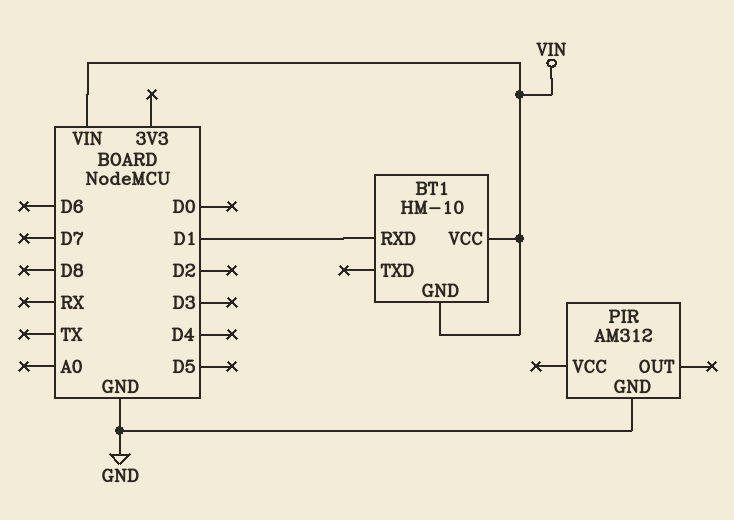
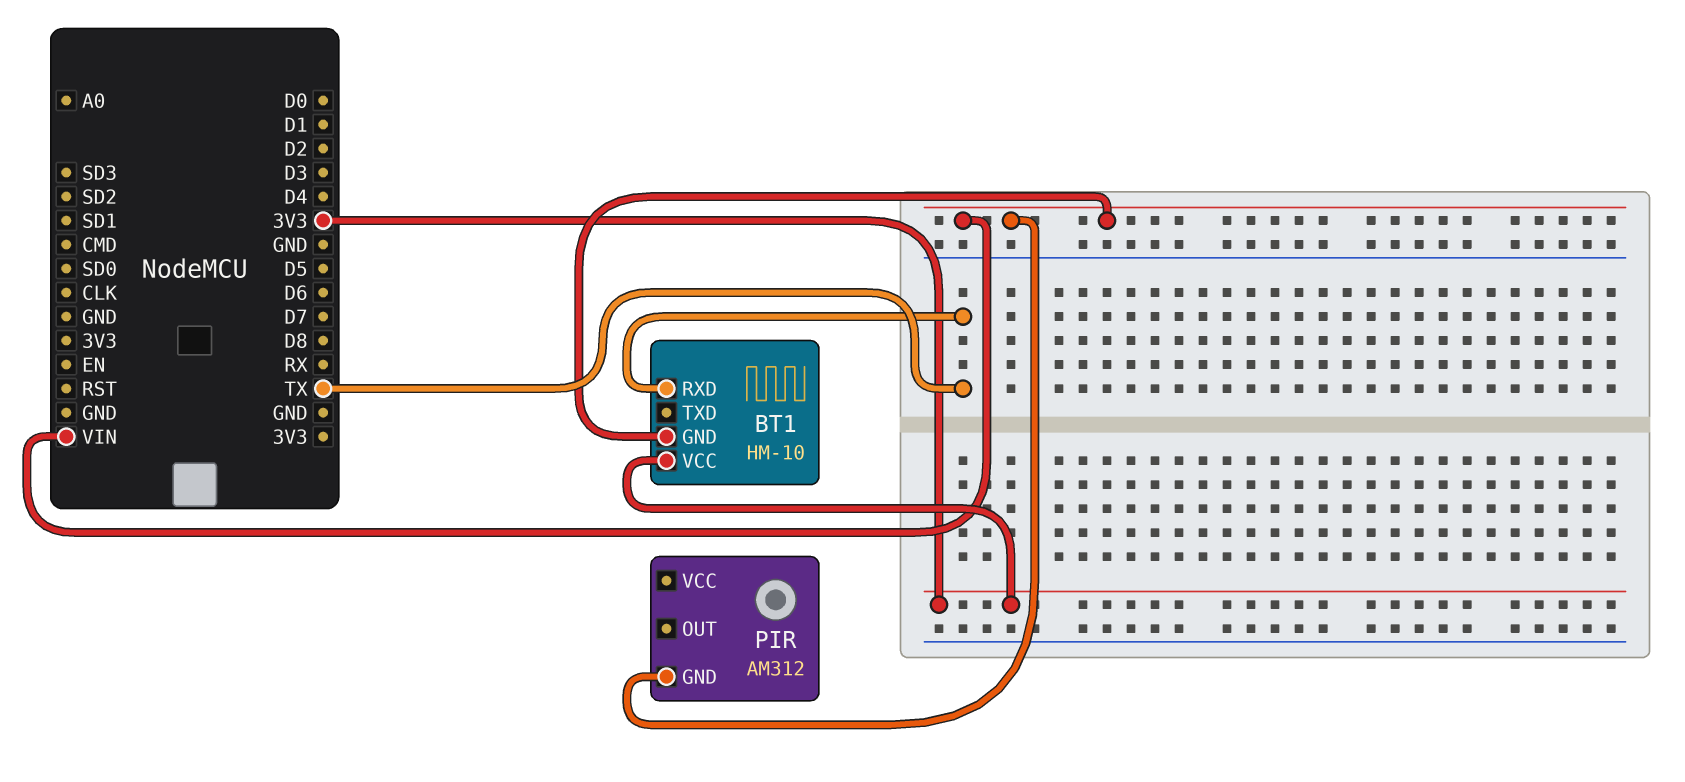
BT1 pin RXD: D1 -> TX
BT1 pin VCC: VIN -> 3V3
PIR pin GND: GND -> VIN

